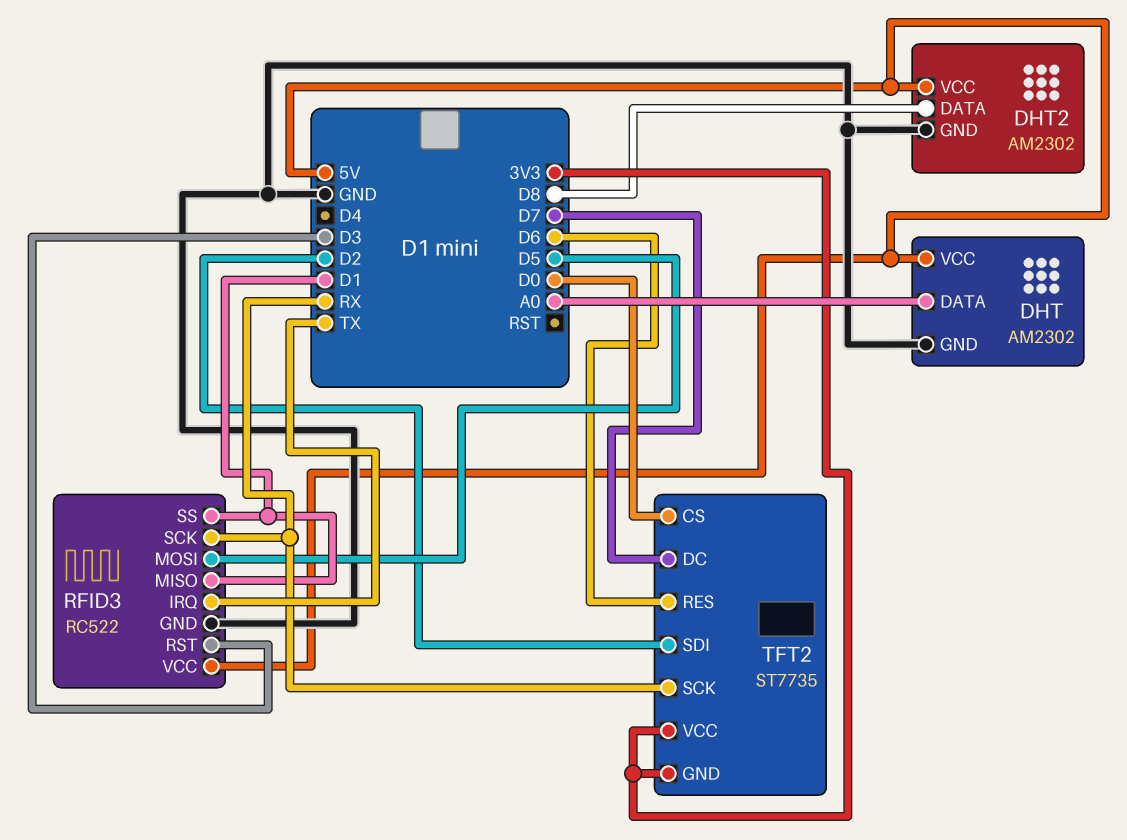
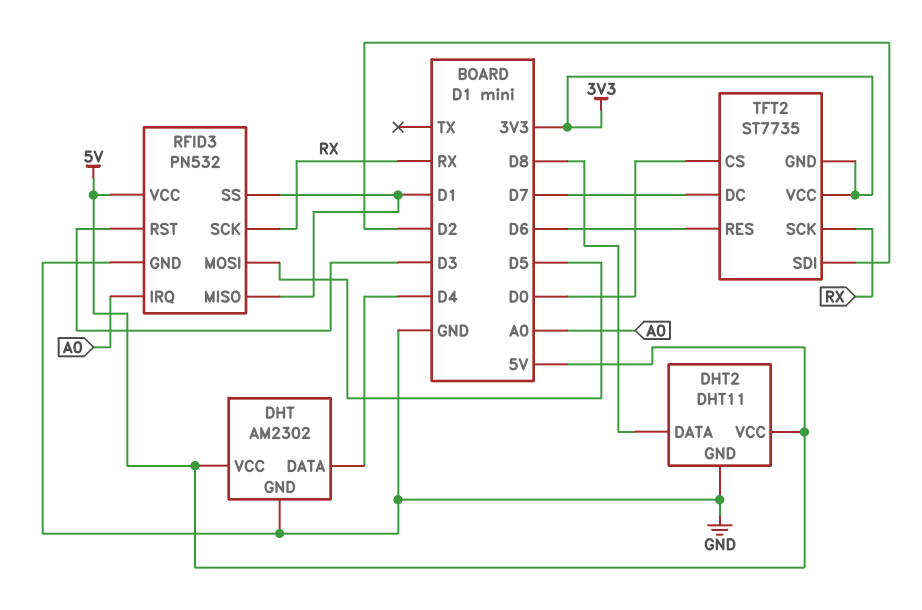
DHT pin DATA: A0 -> D4
DHT2: AM2302 -> DHT11
RFID3: RC522 -> PN532
RFID3 pin IRQ: TX -> A0

